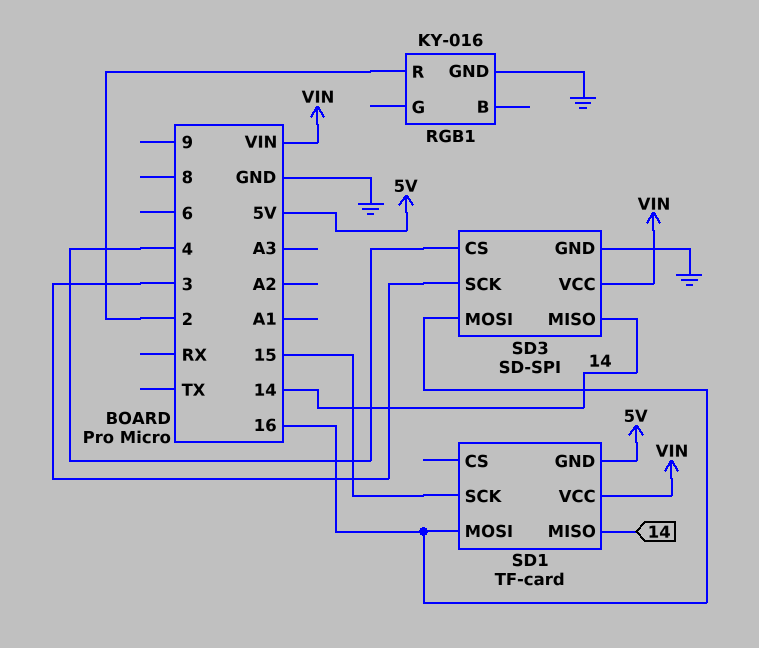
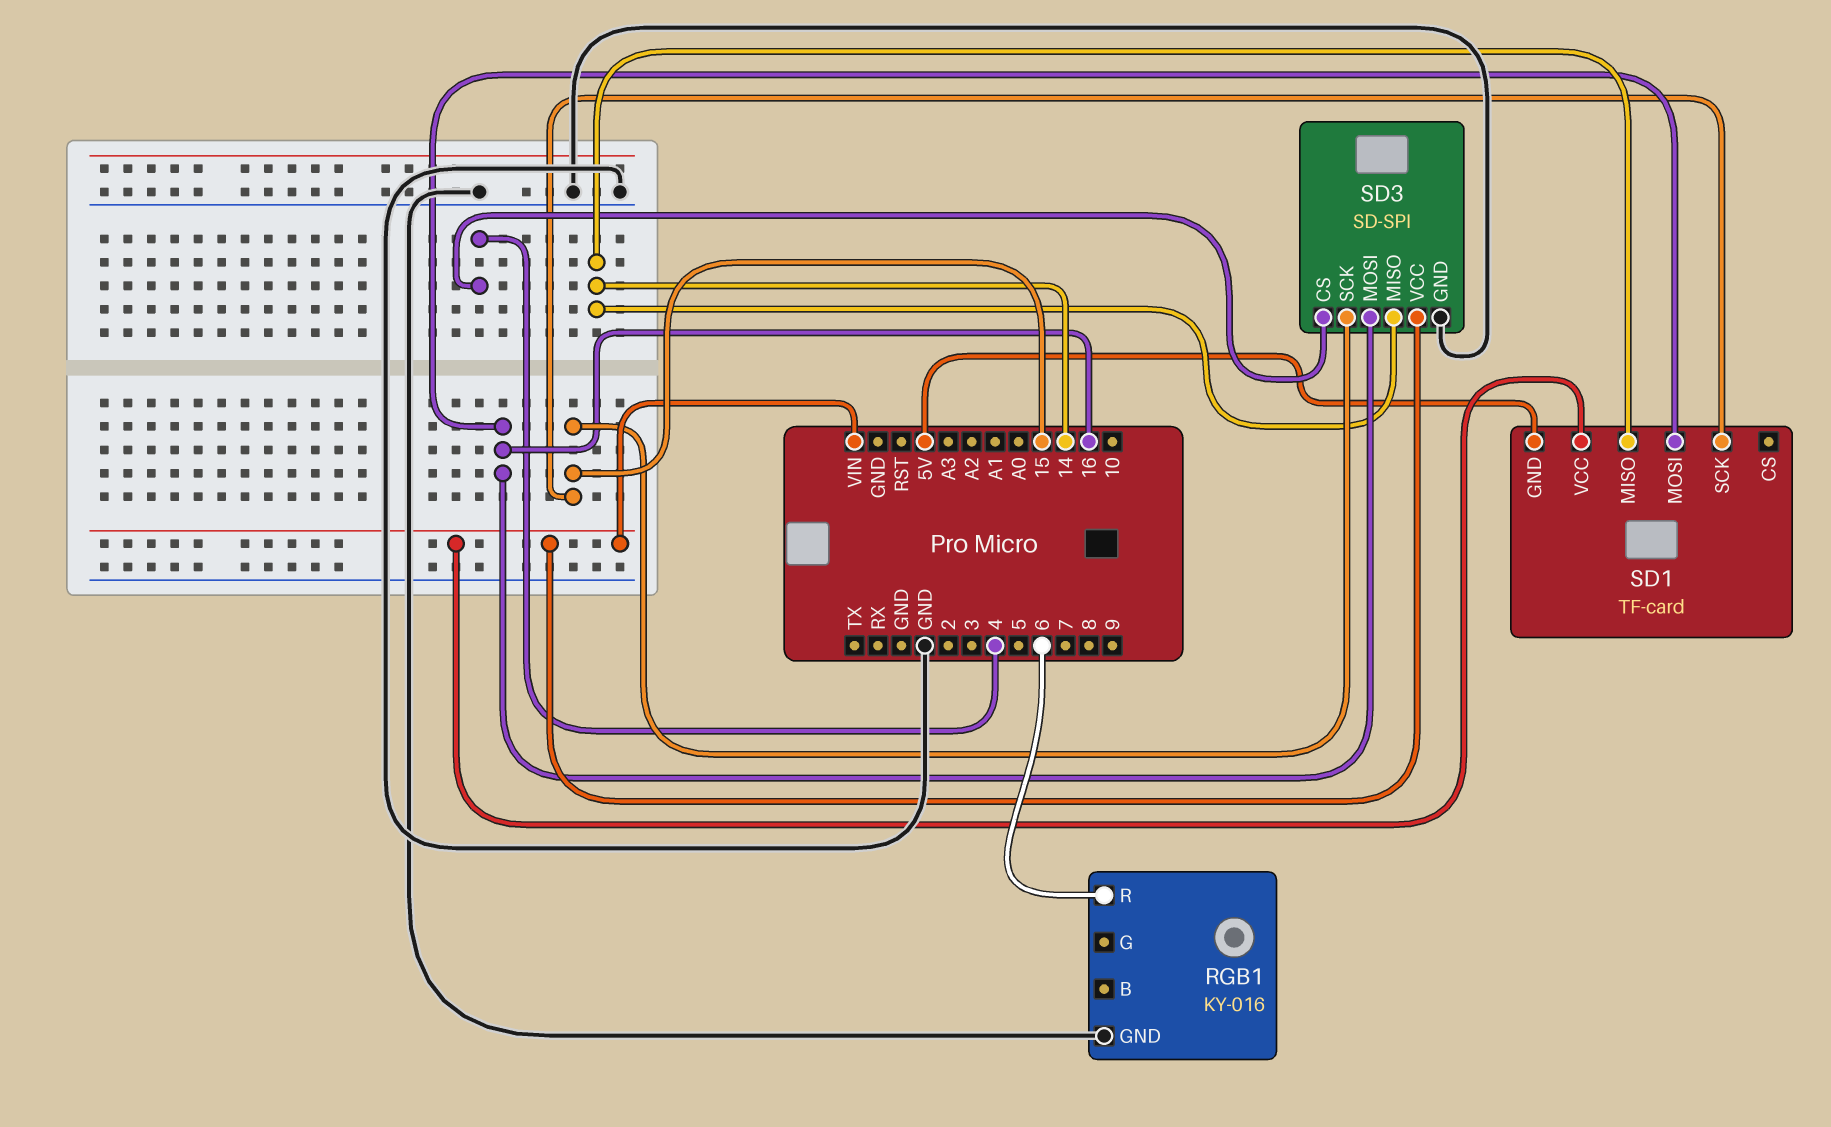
RGB1 pin R: 2 -> 6
SD3 pin SCK: 3 -> 15

